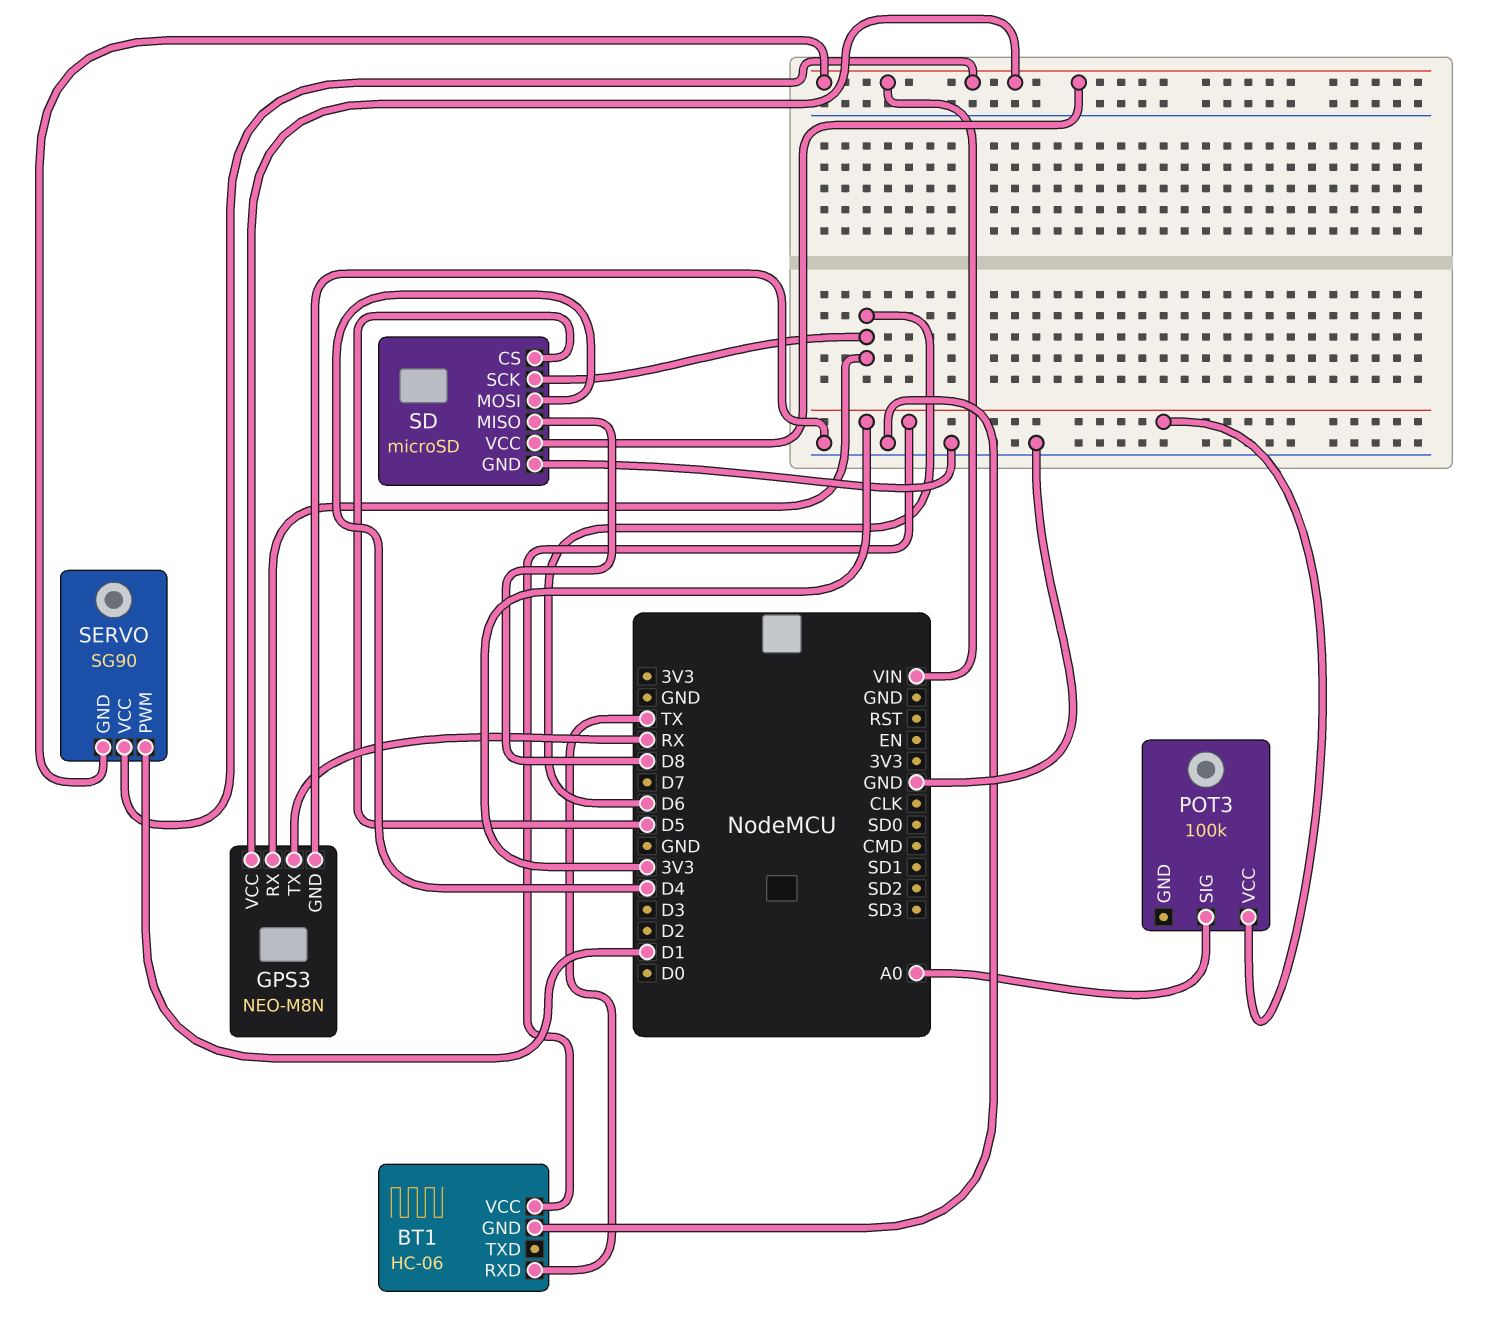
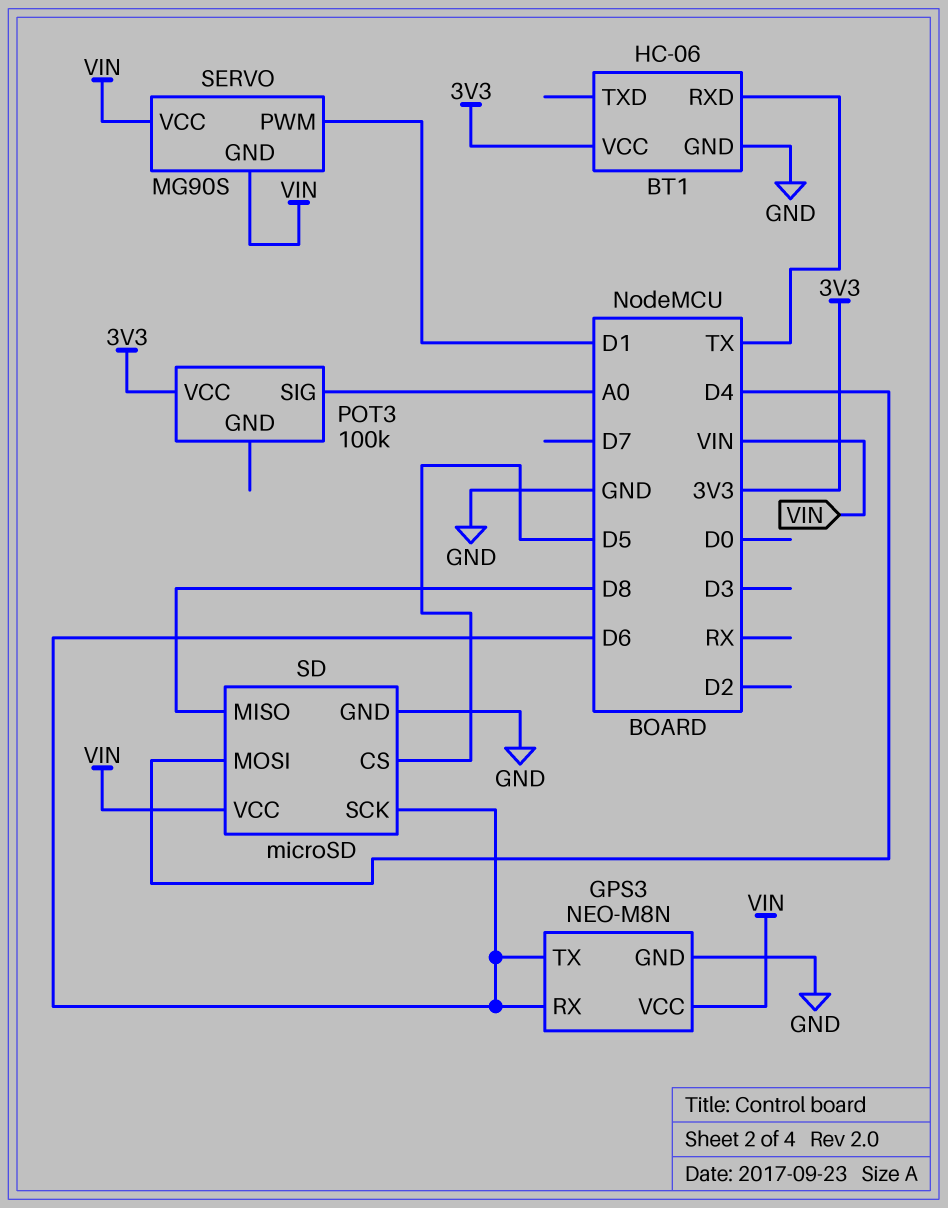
GPS3 pin TX: RX -> D6
SERVO: SG90 -> MG90S

